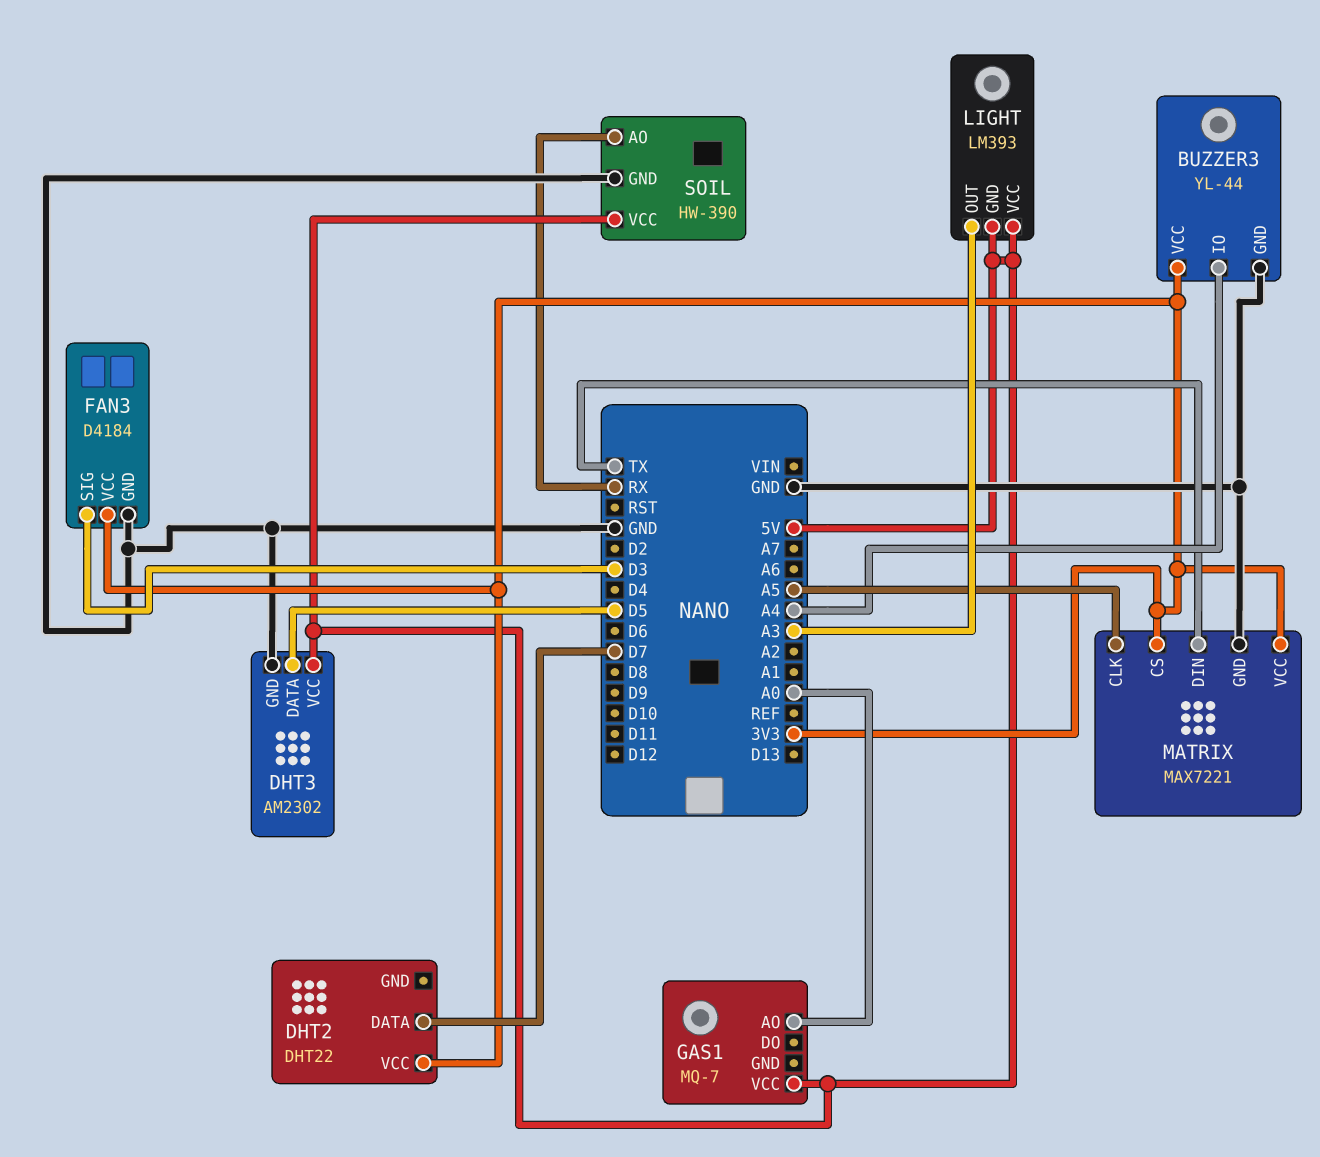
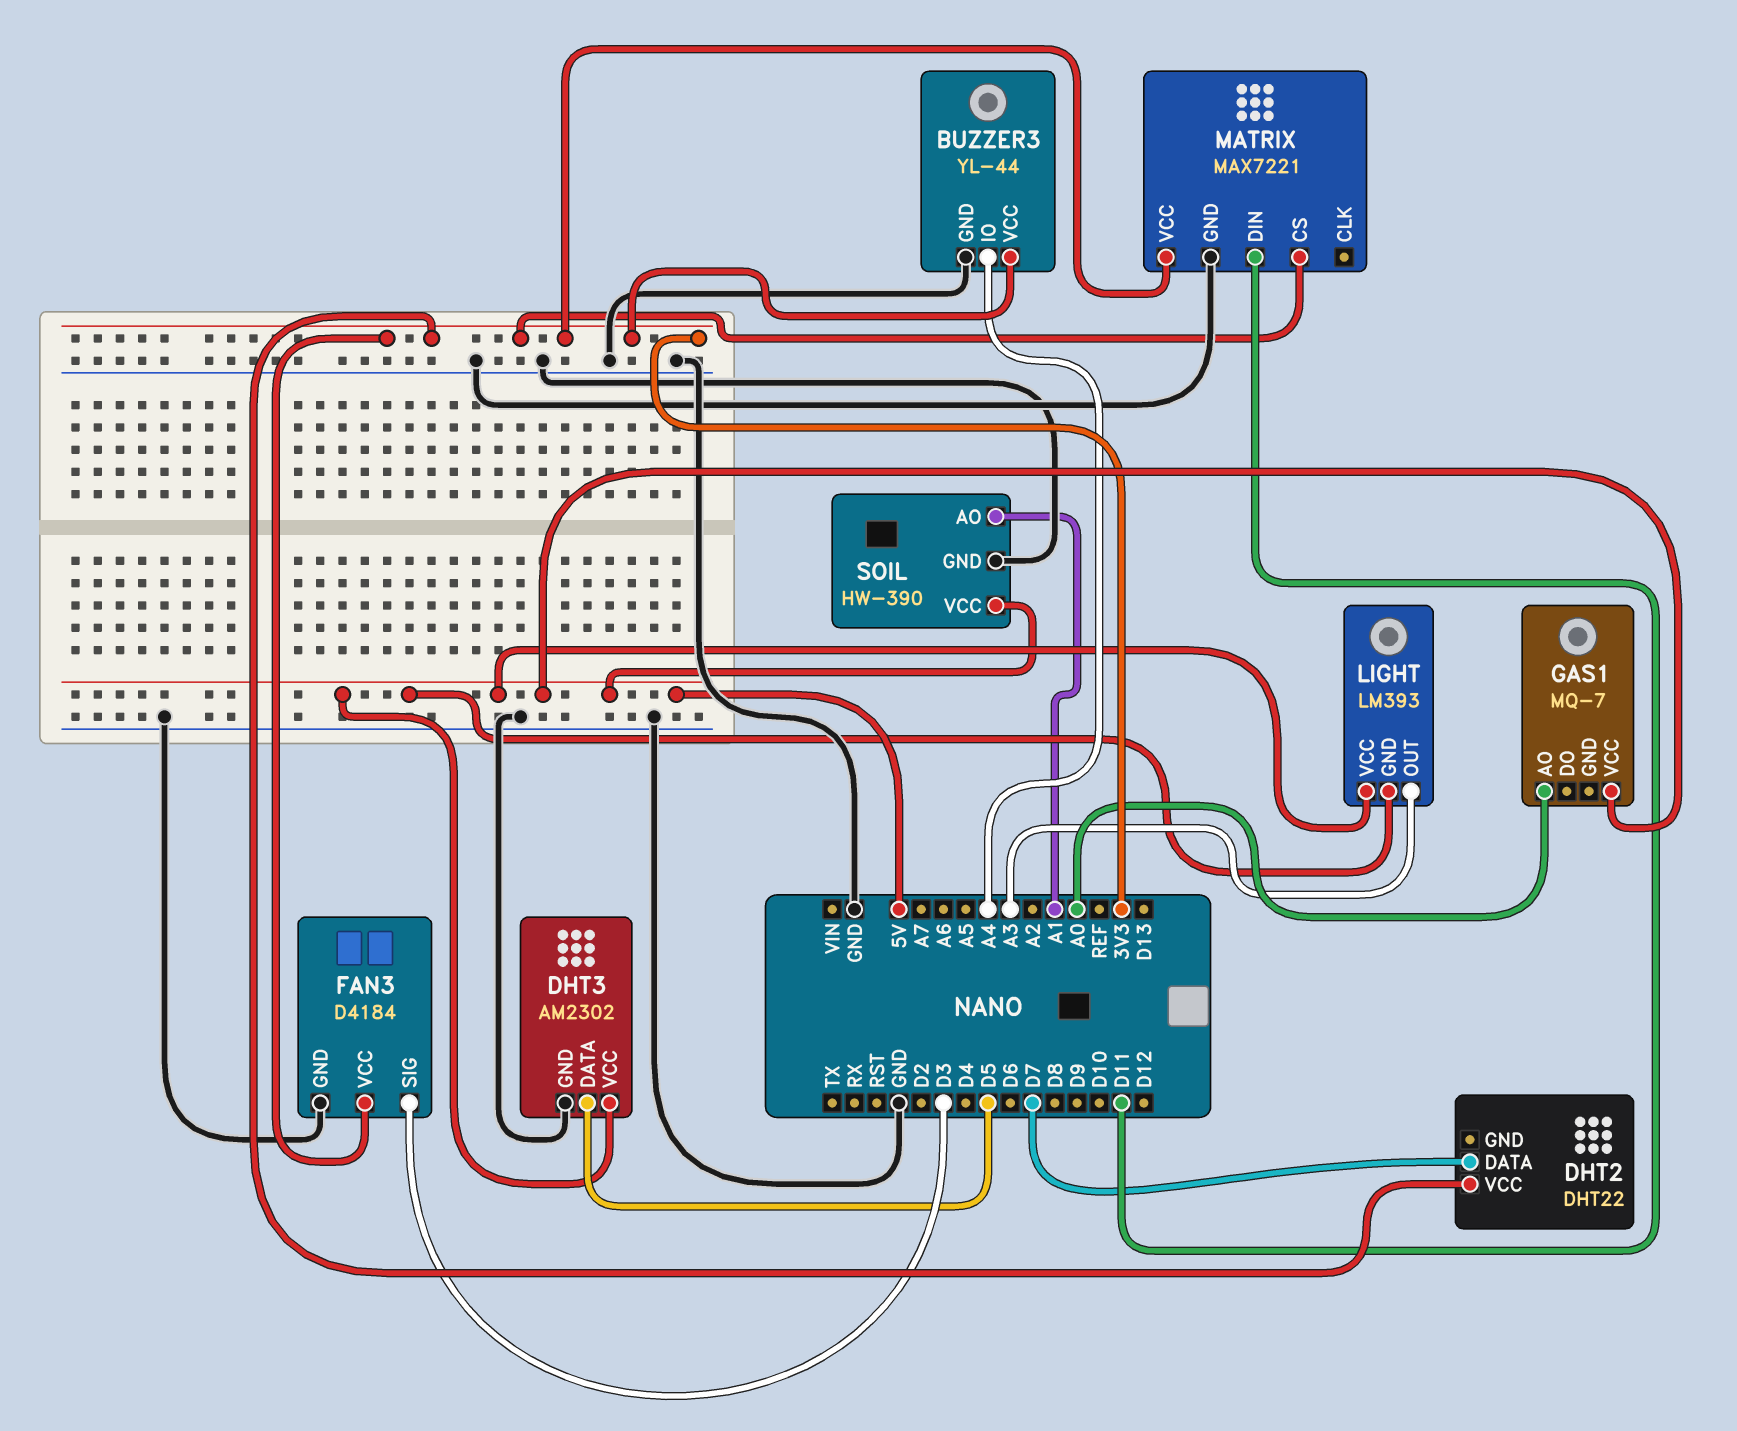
MATRIX pin CLK: A5 -> none
MATRIX pin DIN: TX -> D11
SOIL pin AO: RX -> A1

